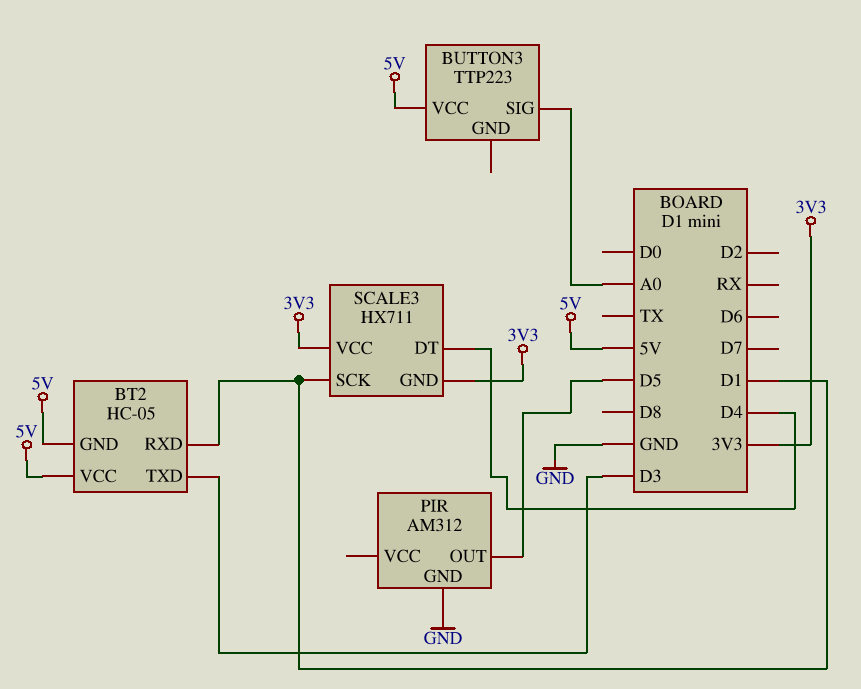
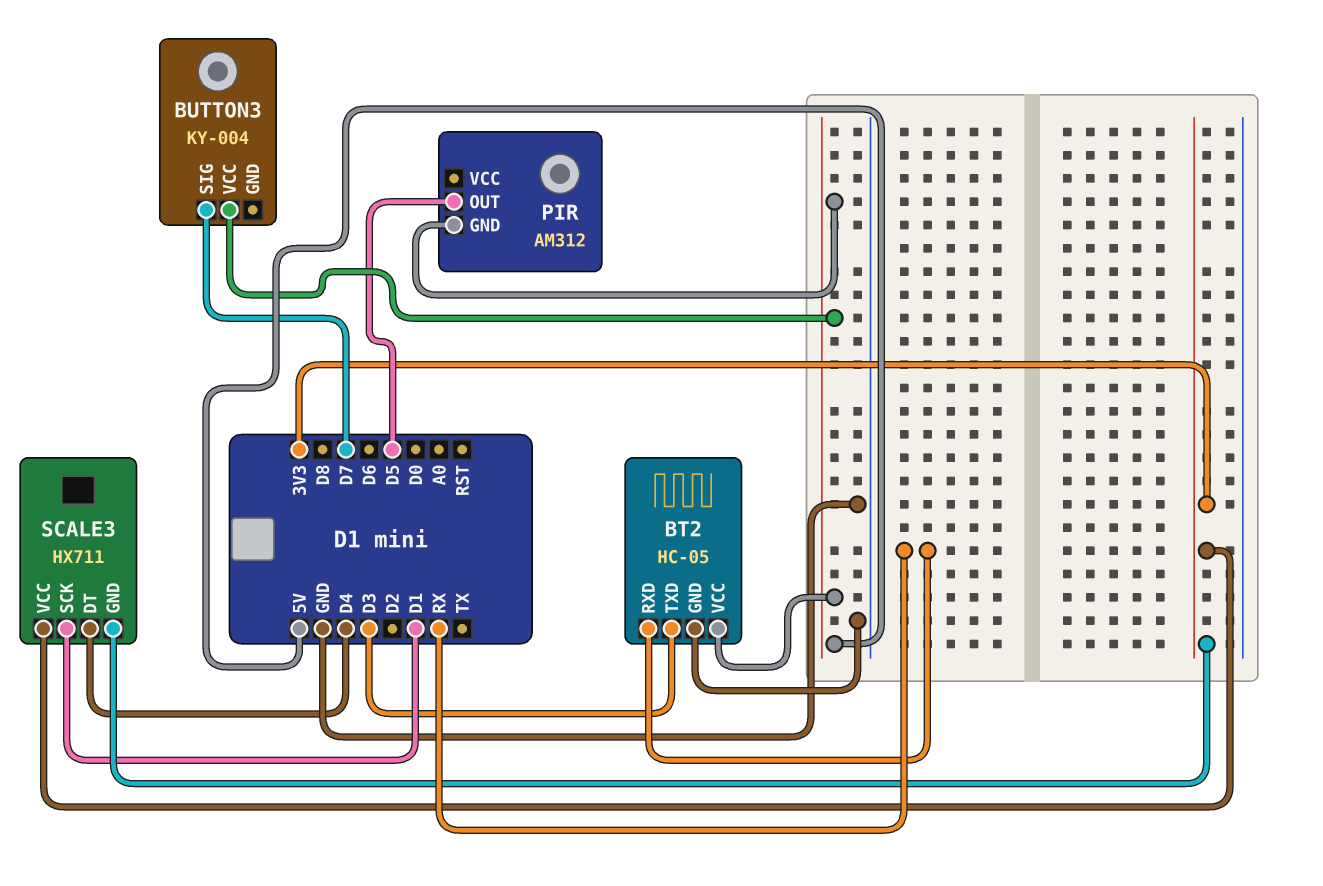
BT2 pin GND: 5V -> GND
BT2 pin RXD: D1 -> RX
BUTTON3: TTP223 -> KY-004
BUTTON3 pin SIG: A0 -> D7
PIR pin GND: GND -> 5V

